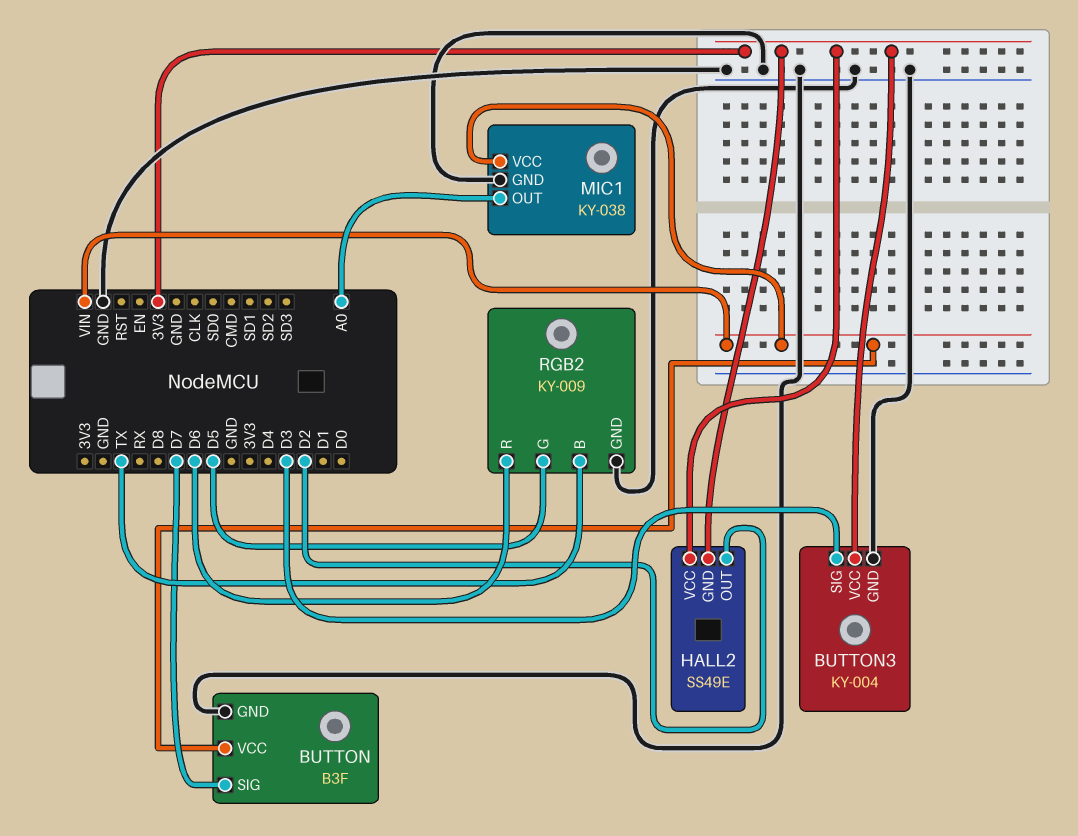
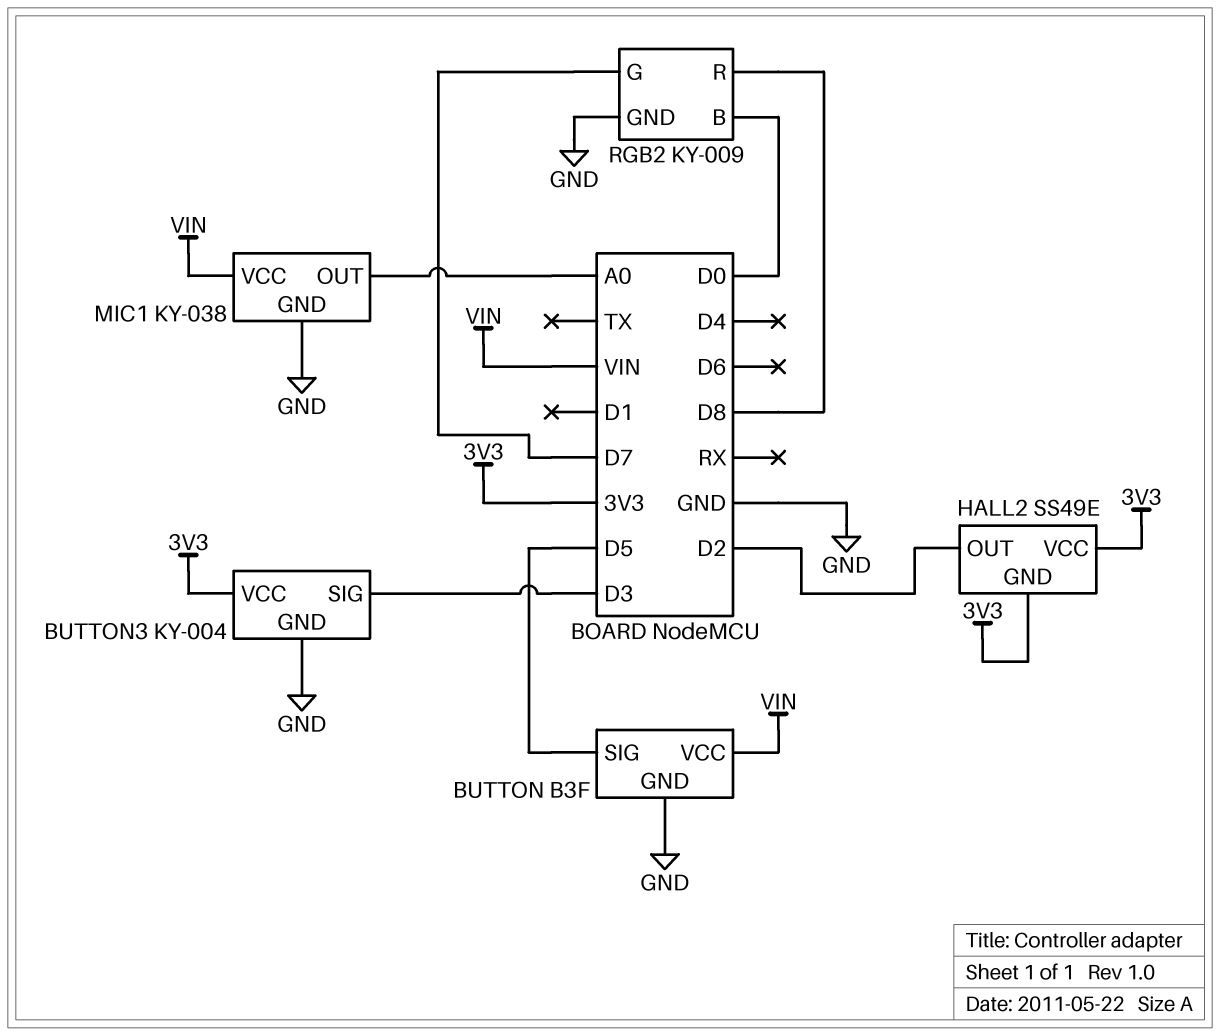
BUTTON pin SIG: D7 -> D5
RGB2 pin B: TX -> D0
RGB2 pin G: D5 -> D7
RGB2 pin R: D6 -> D8

